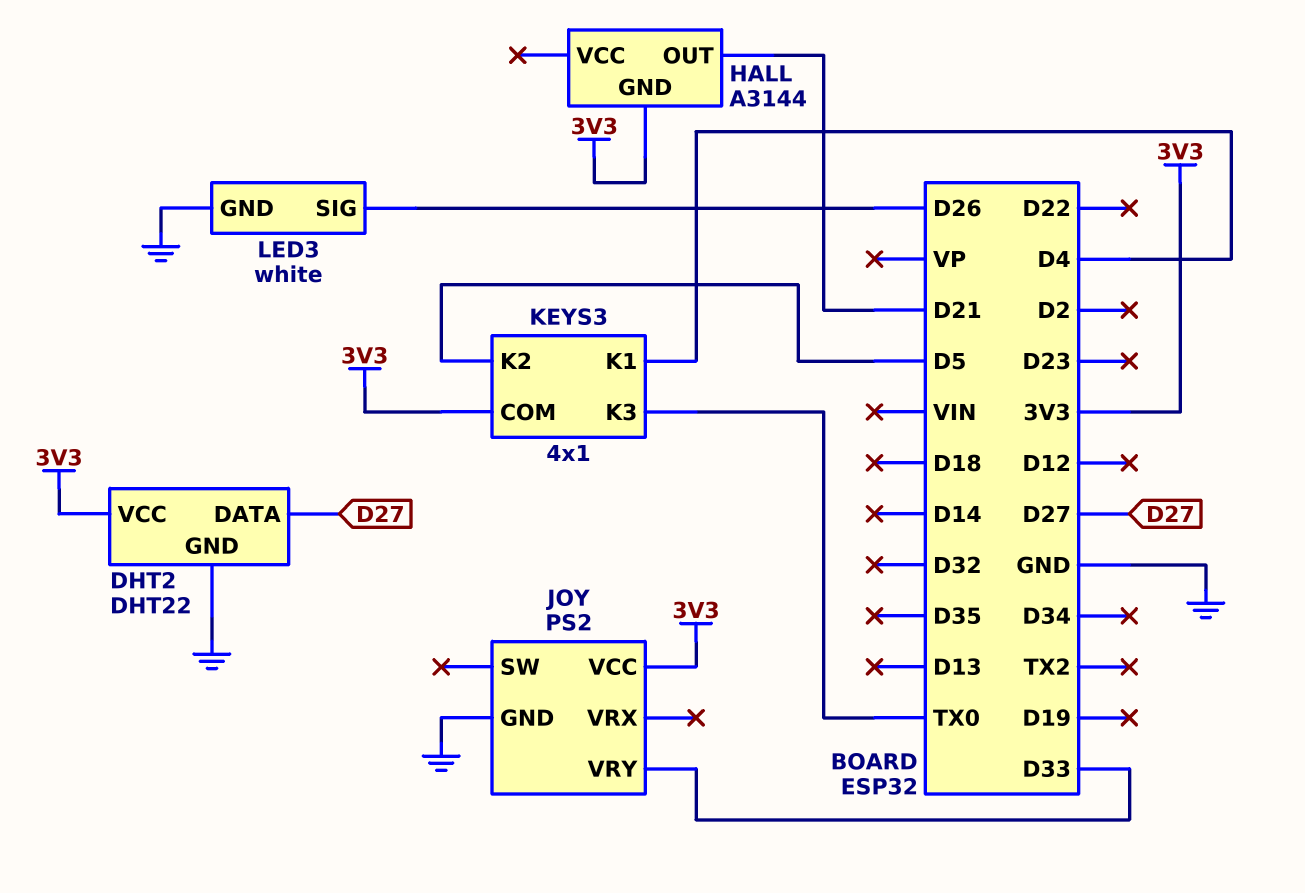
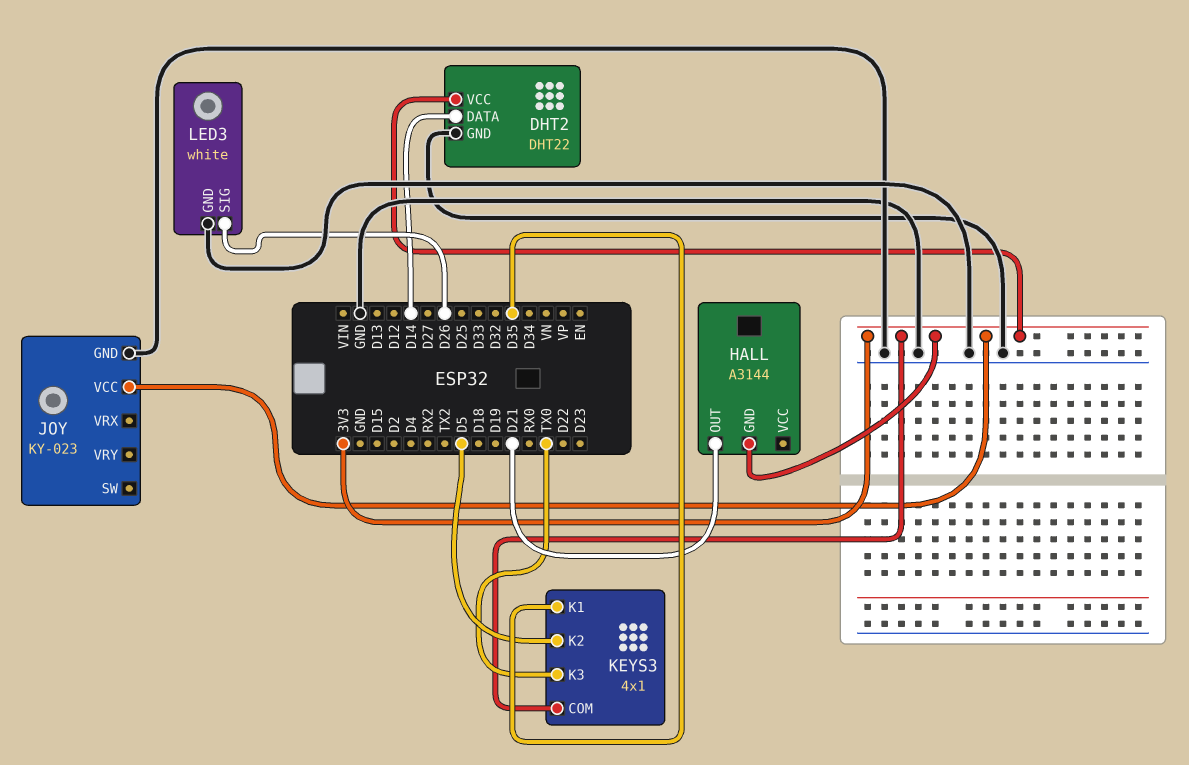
DHT2 pin DATA: D27 -> D14
JOY: PS2 -> KY-023
JOY pin VRY: D33 -> none
KEYS3 pin K1: D4 -> D35

